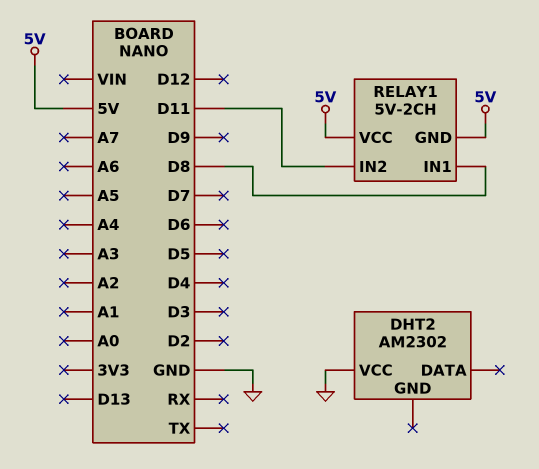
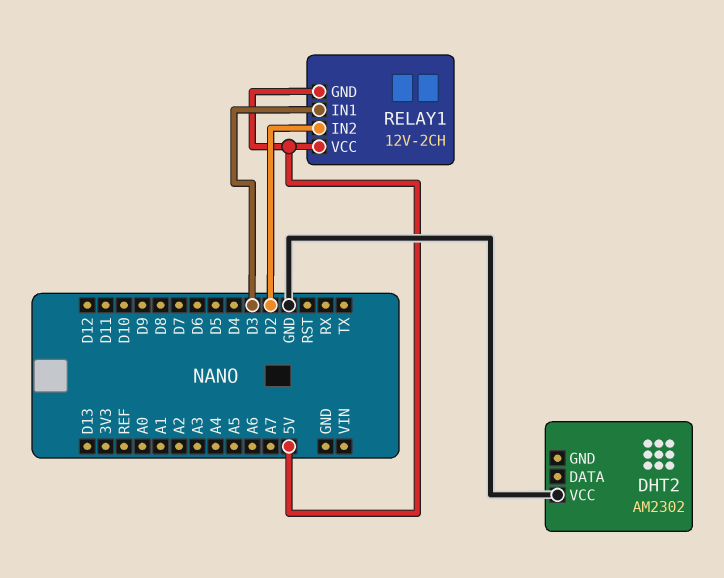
RELAY1: 5V-2CH -> 12V-2CH
RELAY1 pin IN1: D8 -> D3
RELAY1 pin IN2: D11 -> D2

